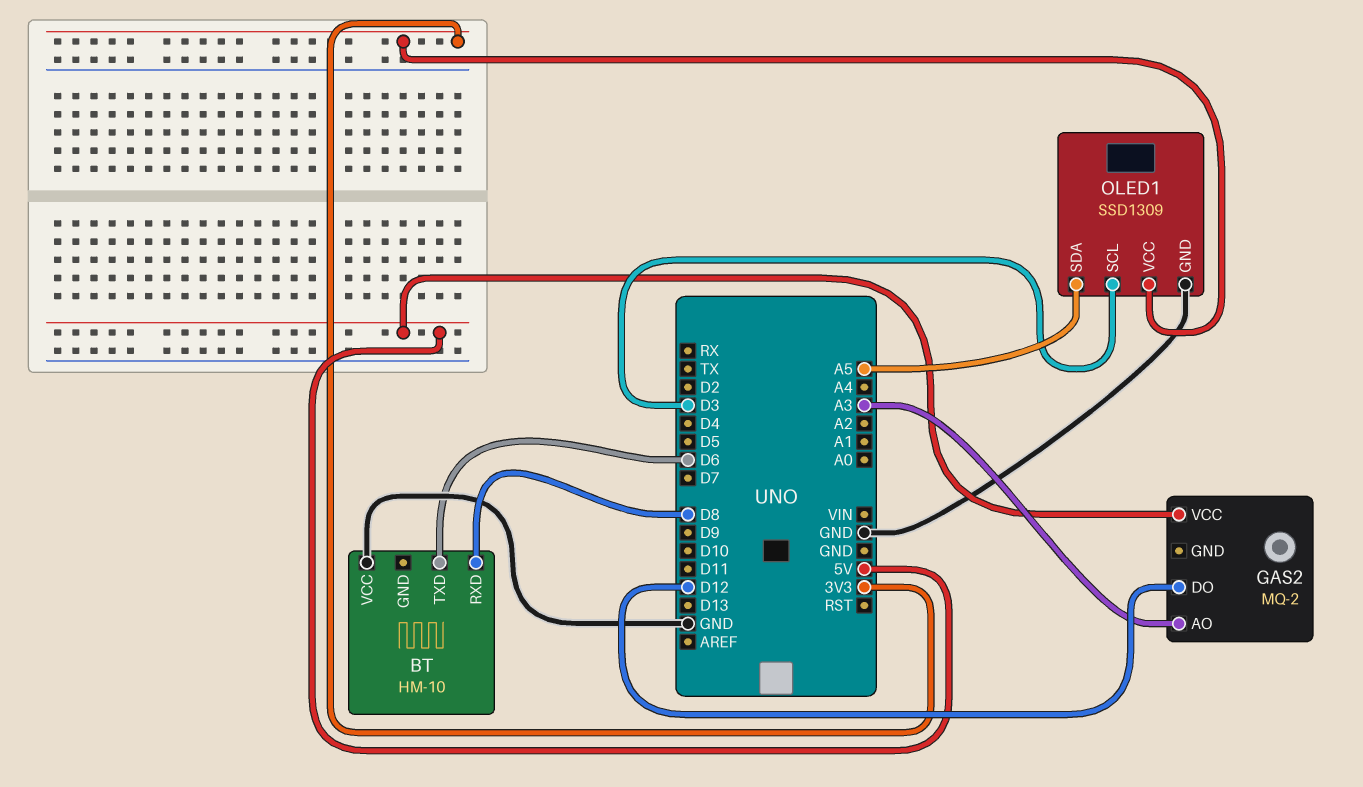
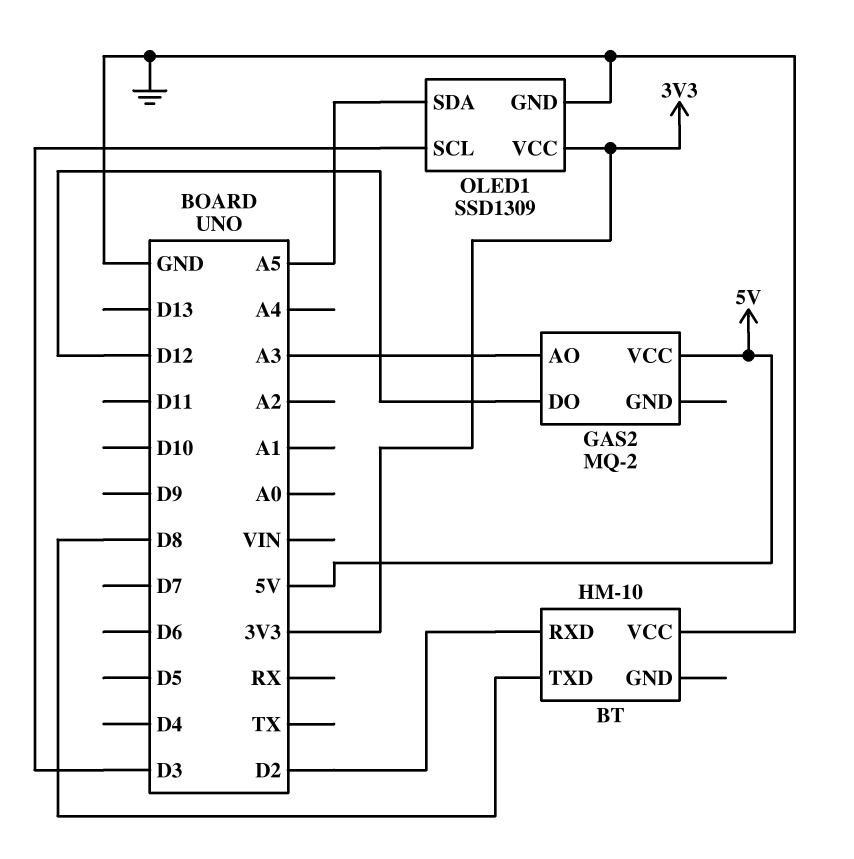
BT pin RXD: D8 -> D2
BT pin TXD: D6 -> D8

